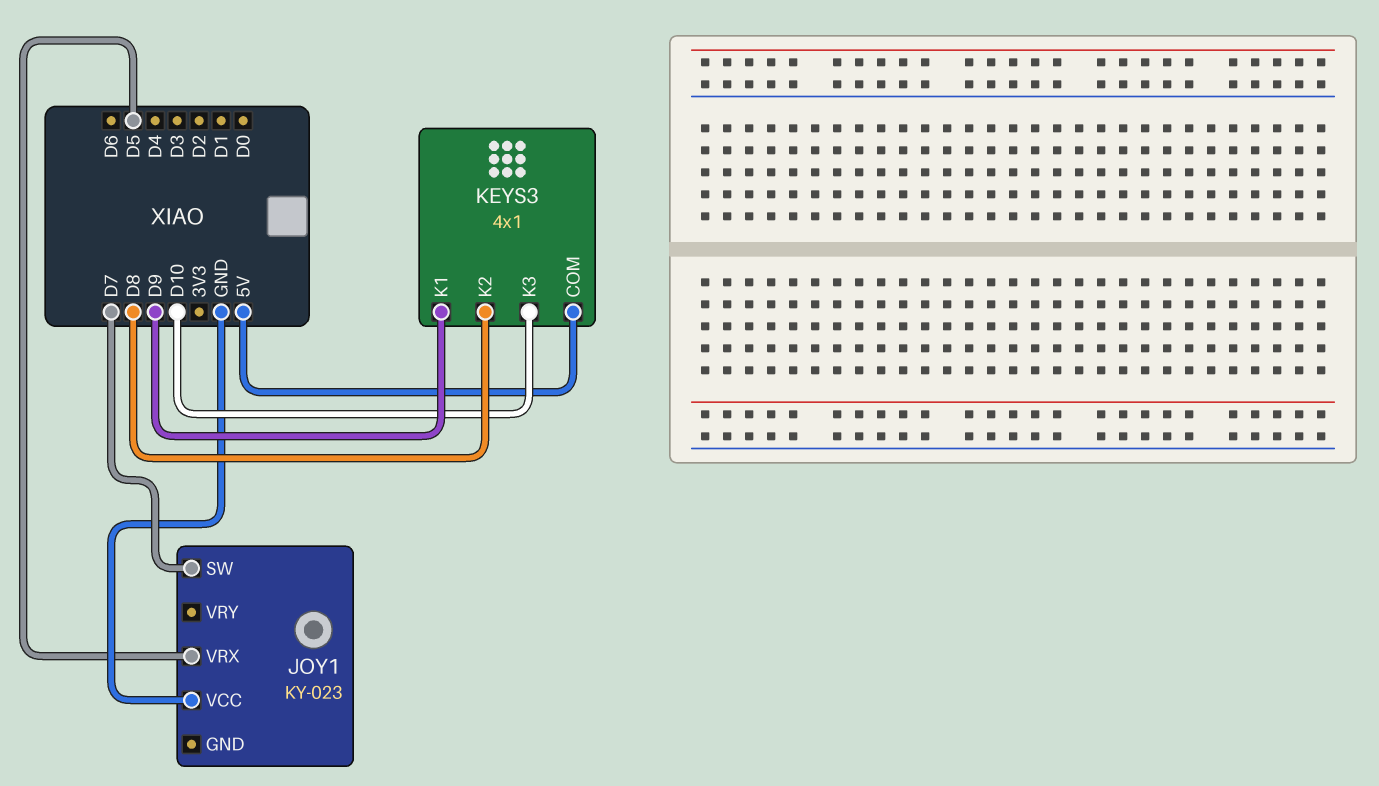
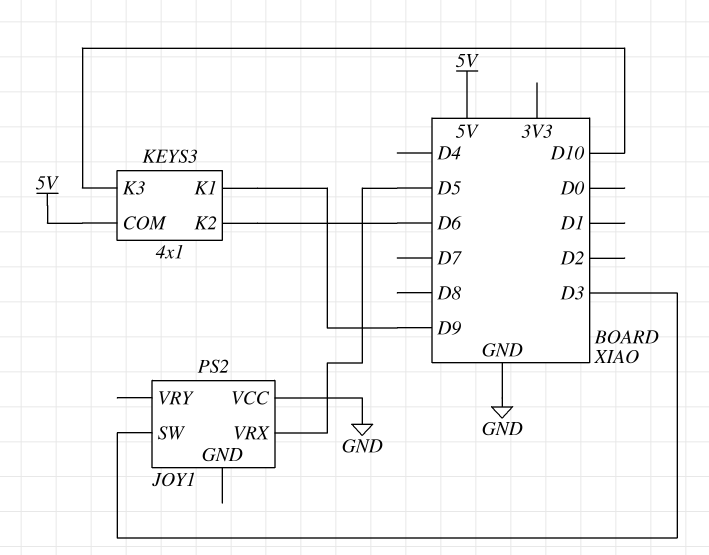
JOY1: KY-023 -> PS2
JOY1 pin SW: D7 -> D3
KEYS3 pin K2: D8 -> D6

